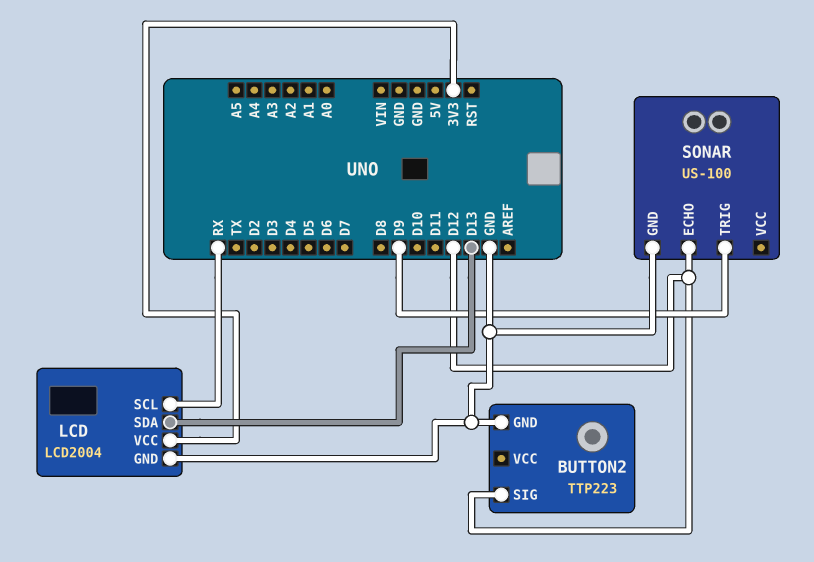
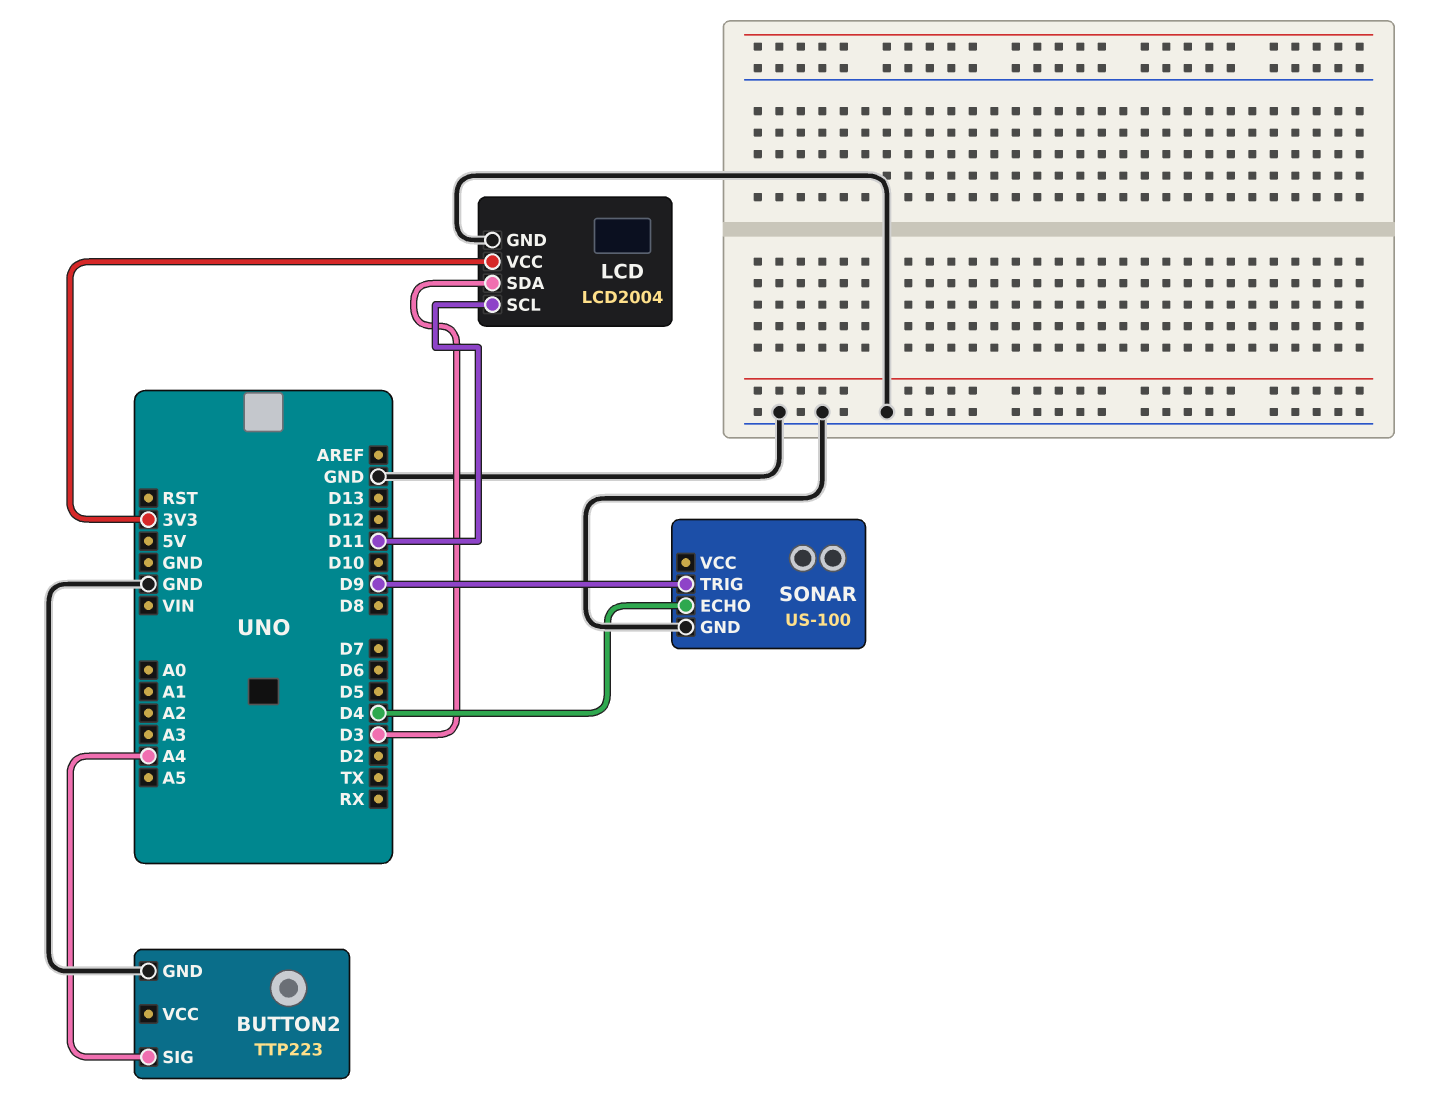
BUTTON2 pin SIG: D12 -> A4
LCD pin SCL: RX -> D11
LCD pin SDA: D13 -> D3
SONAR pin ECHO: D12 -> D4

